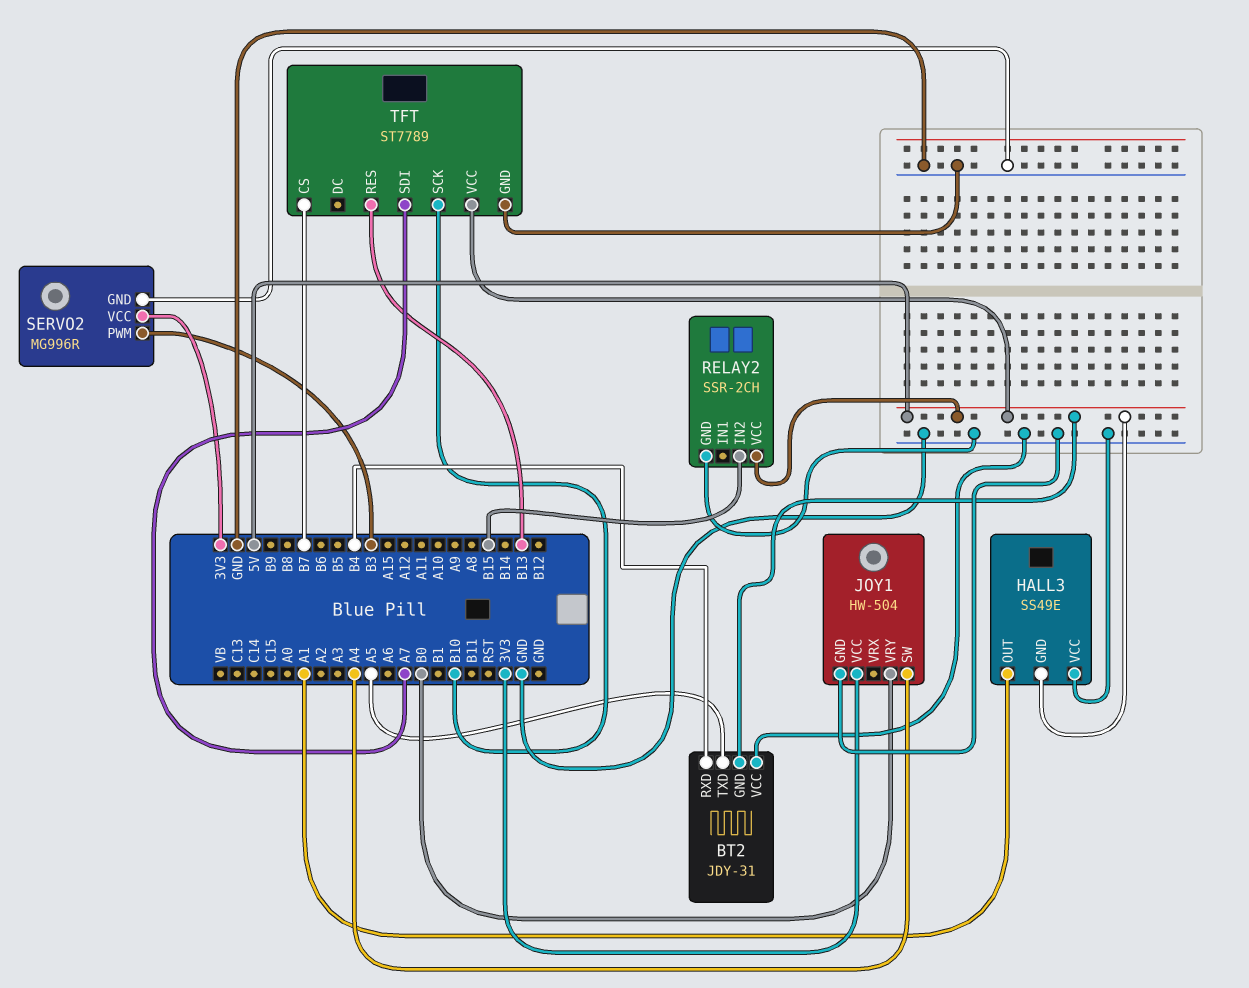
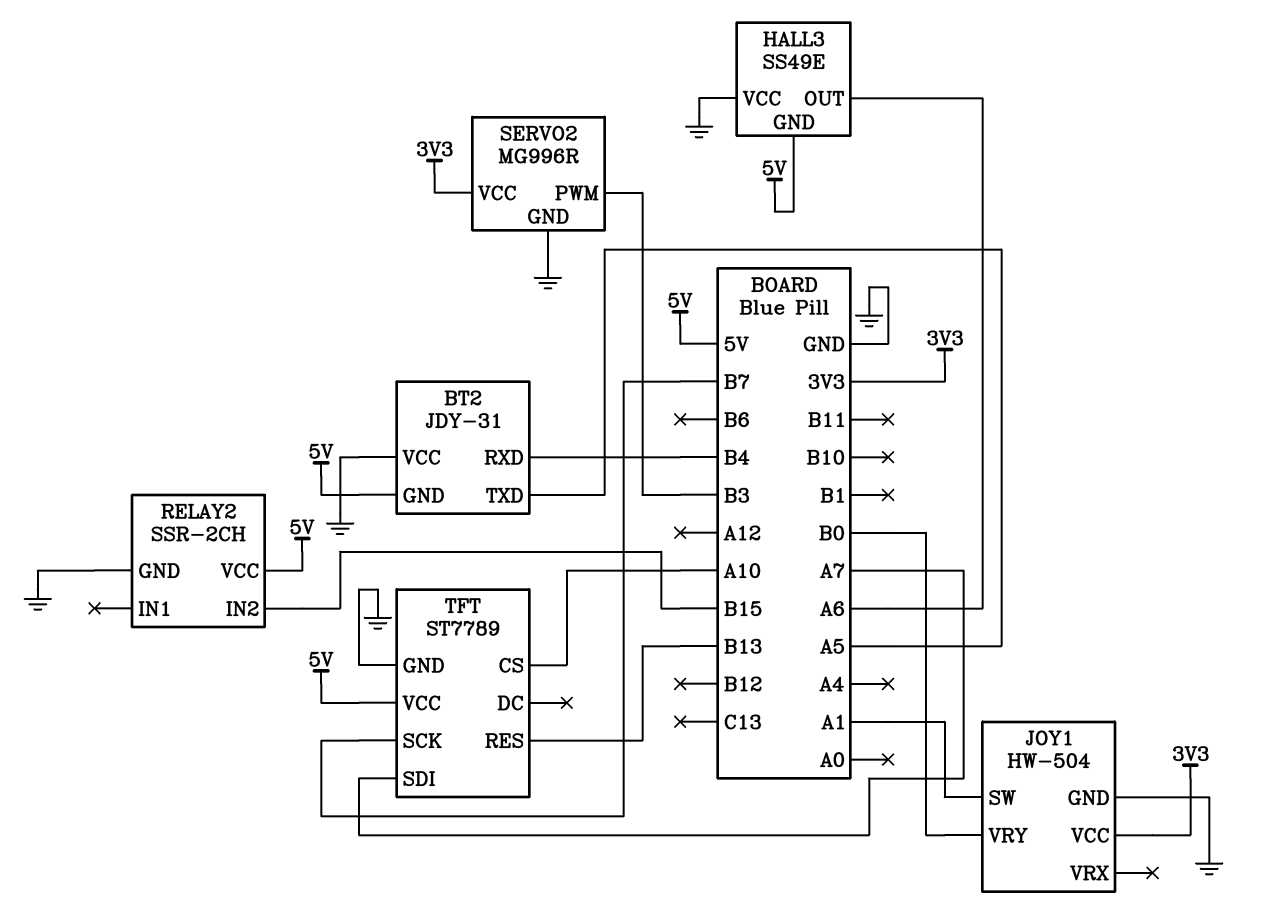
HALL3 pin OUT: A1 -> A6
JOY1 pin SW: A4 -> A1
TFT pin CS: B7 -> A10
TFT pin SCK: B10 -> B7

